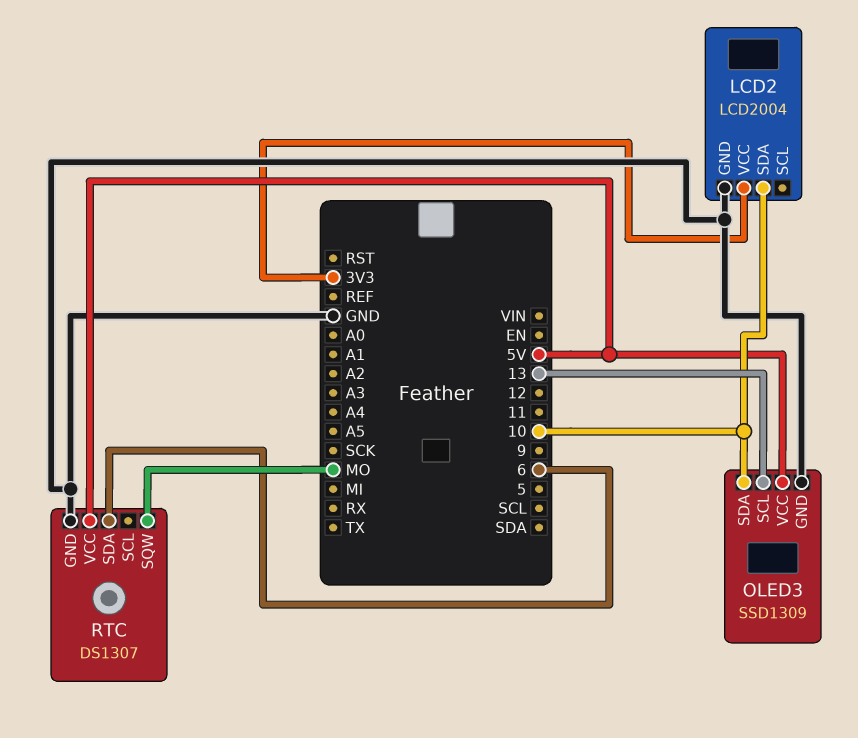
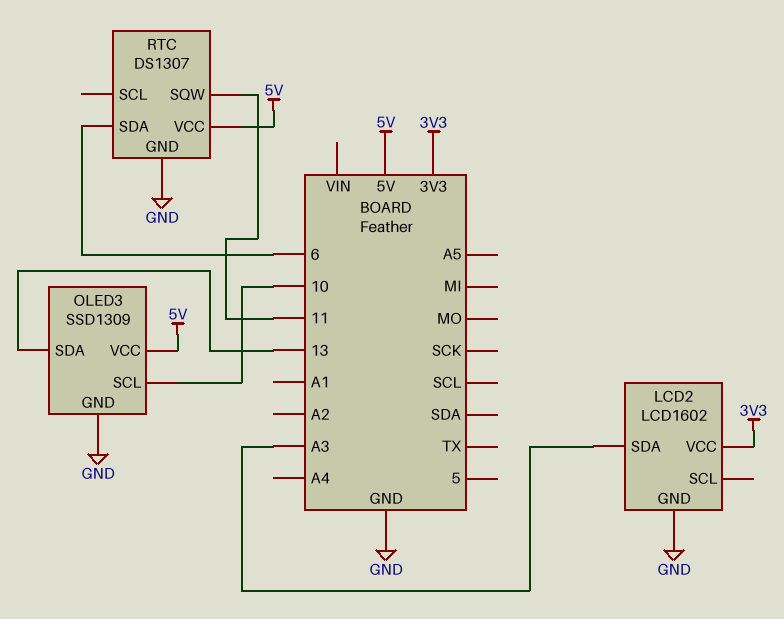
LCD2: LCD2004 -> LCD1602
LCD2 pin SDA: 10 -> A3
OLED3 pin SCL: 13 -> 10
OLED3 pin SDA: 10 -> 13
RTC pin SQW: MO -> 11

